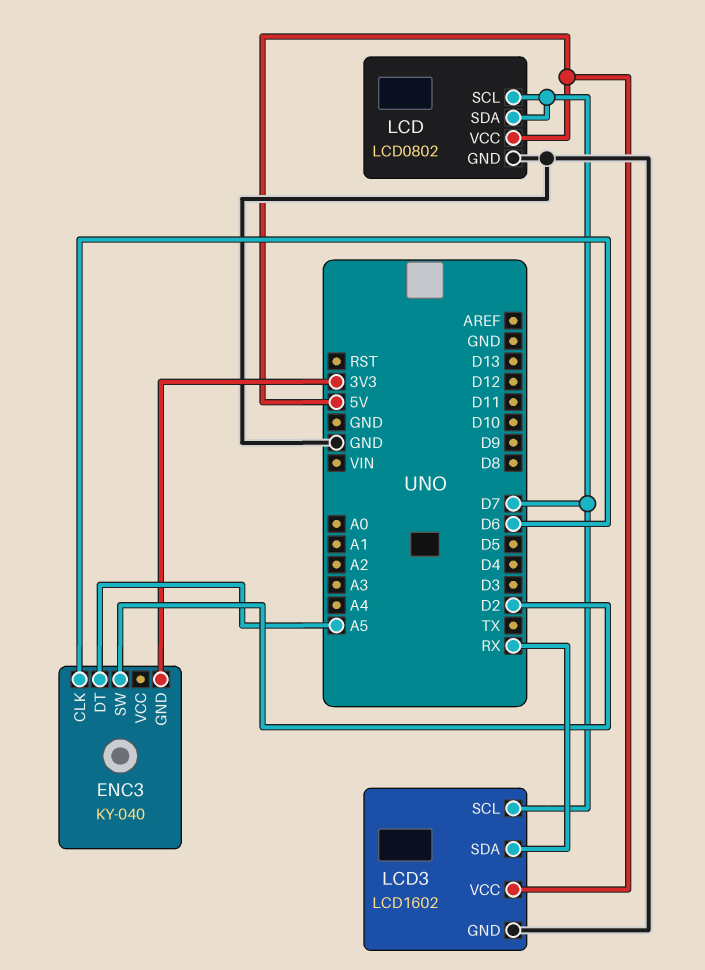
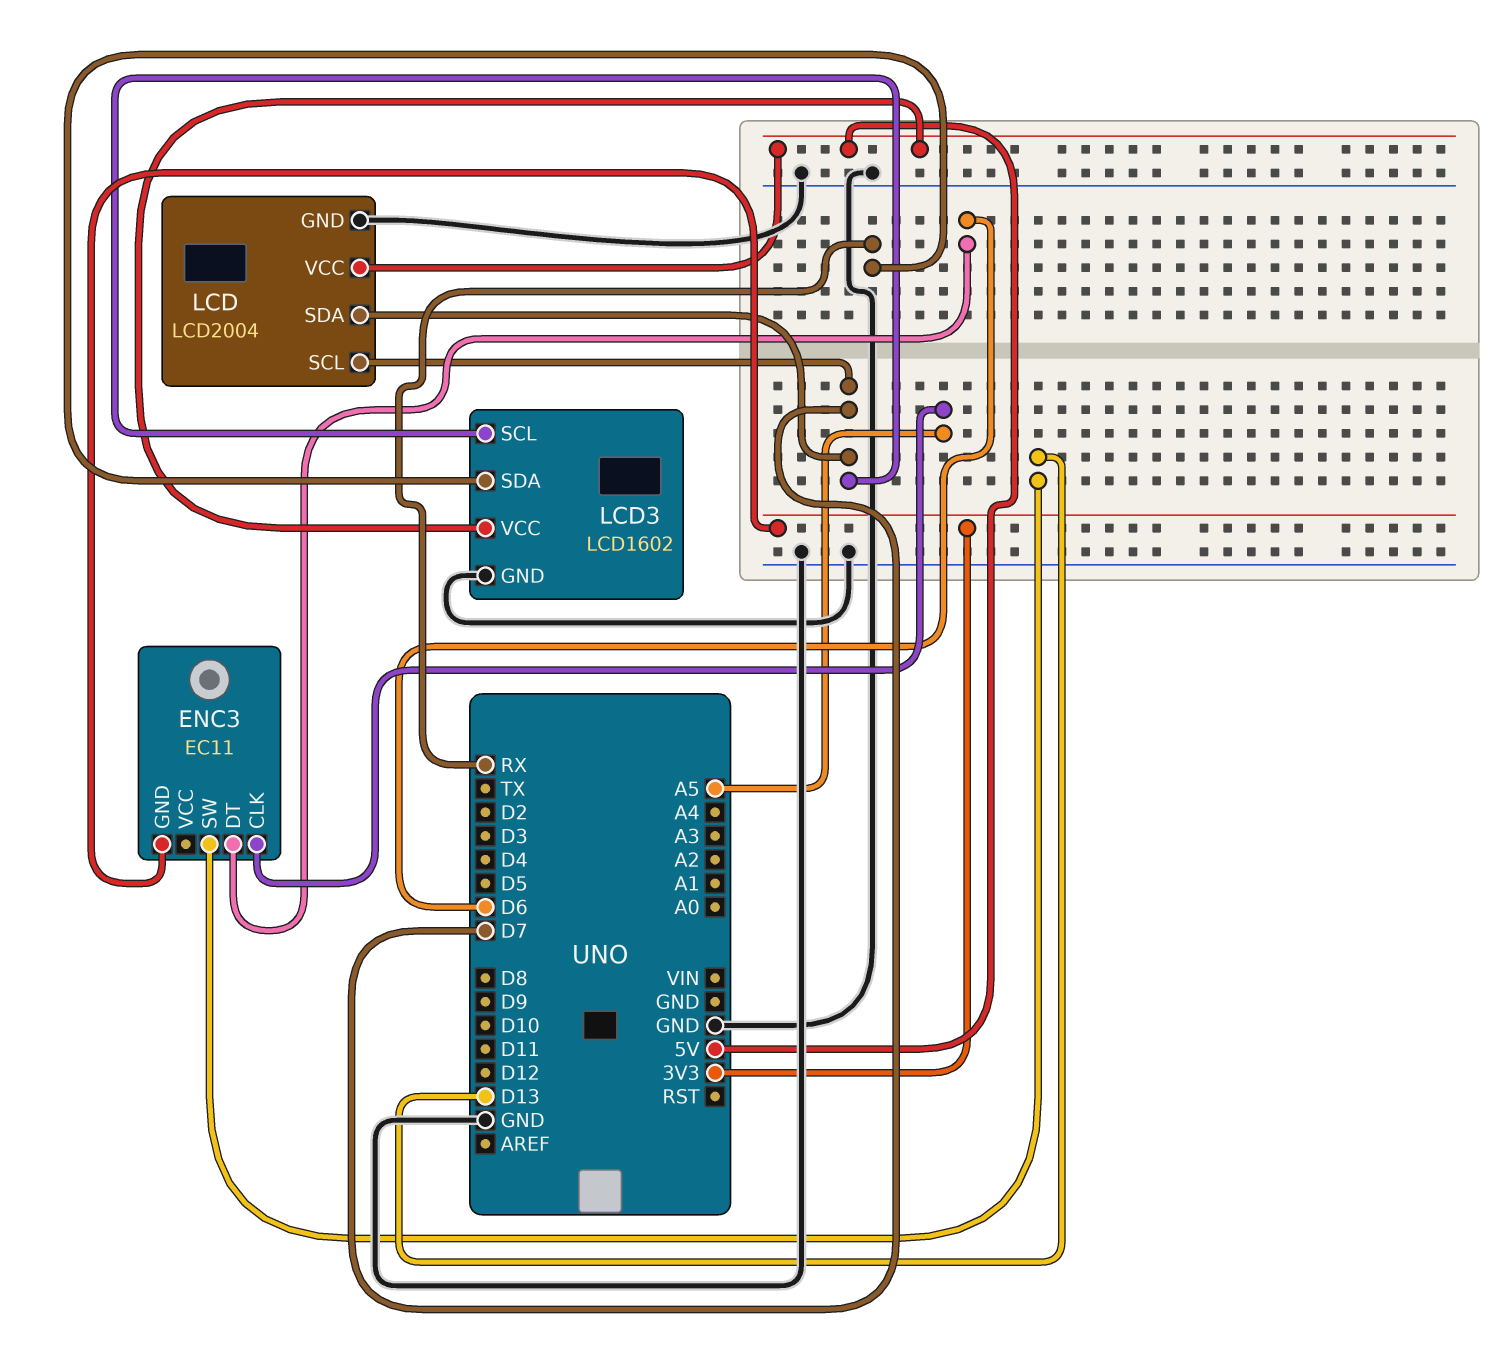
ENC3: KY-040 -> EC11
ENC3 pin CLK: D6 -> A5
ENC3 pin DT: A5 -> D6
ENC3 pin SW: D2 -> D13
LCD: LCD0802 -> LCD2004

